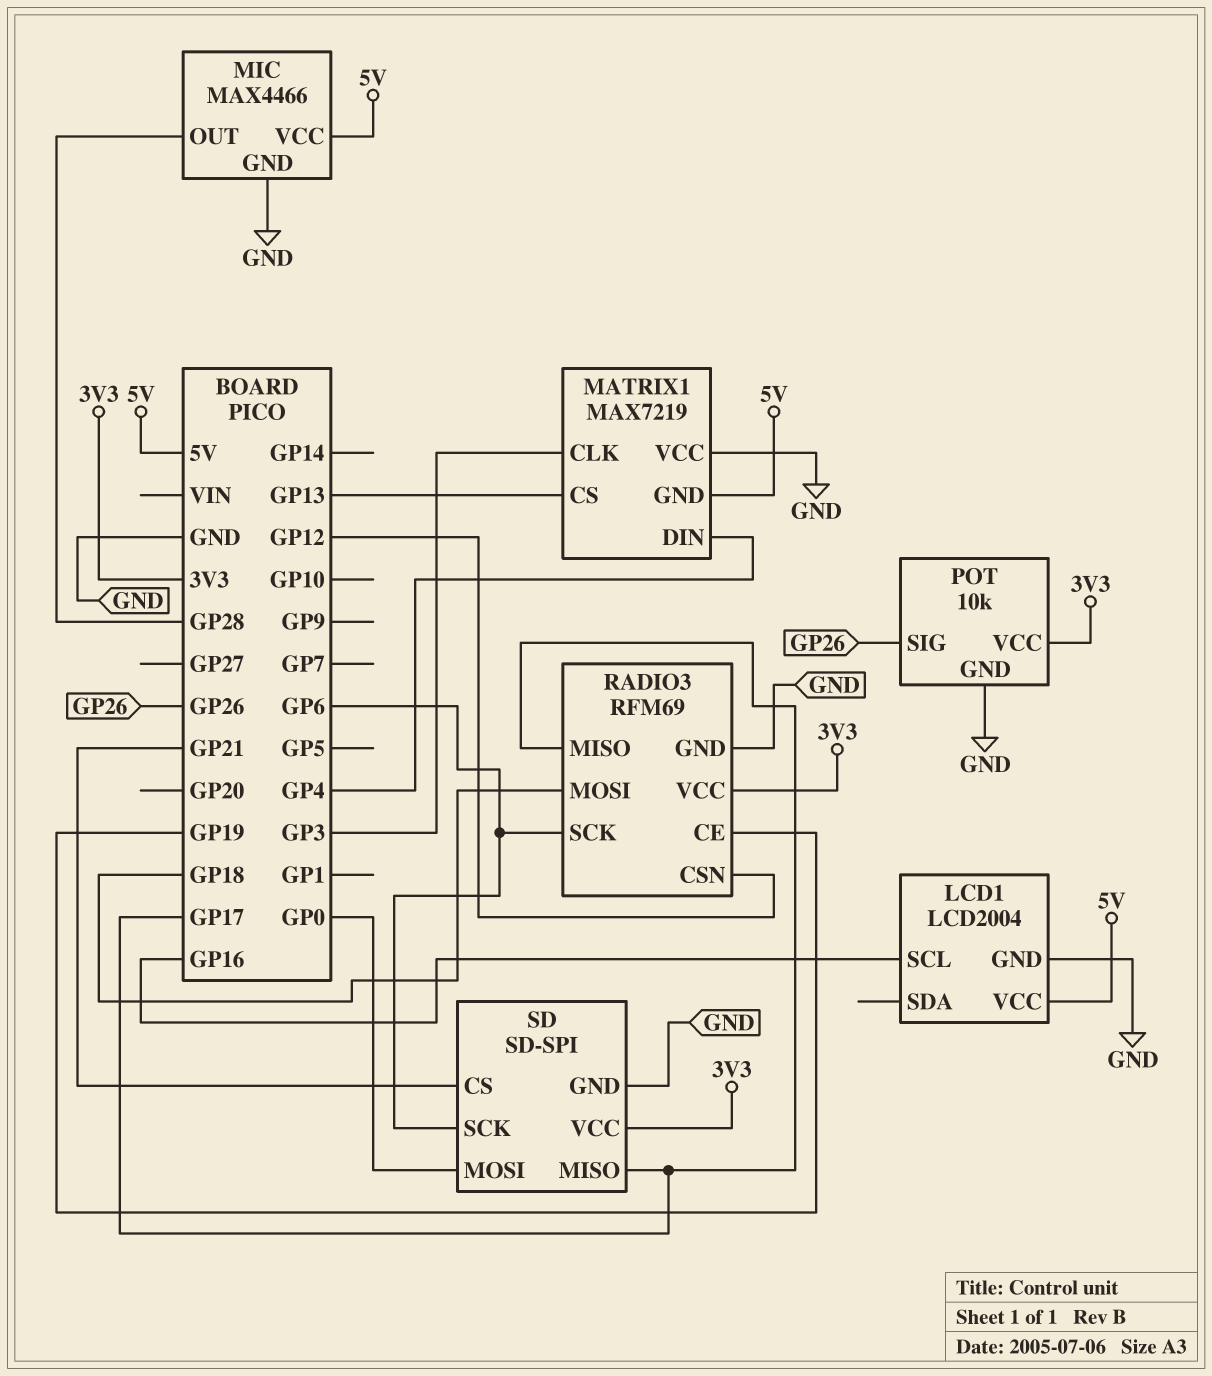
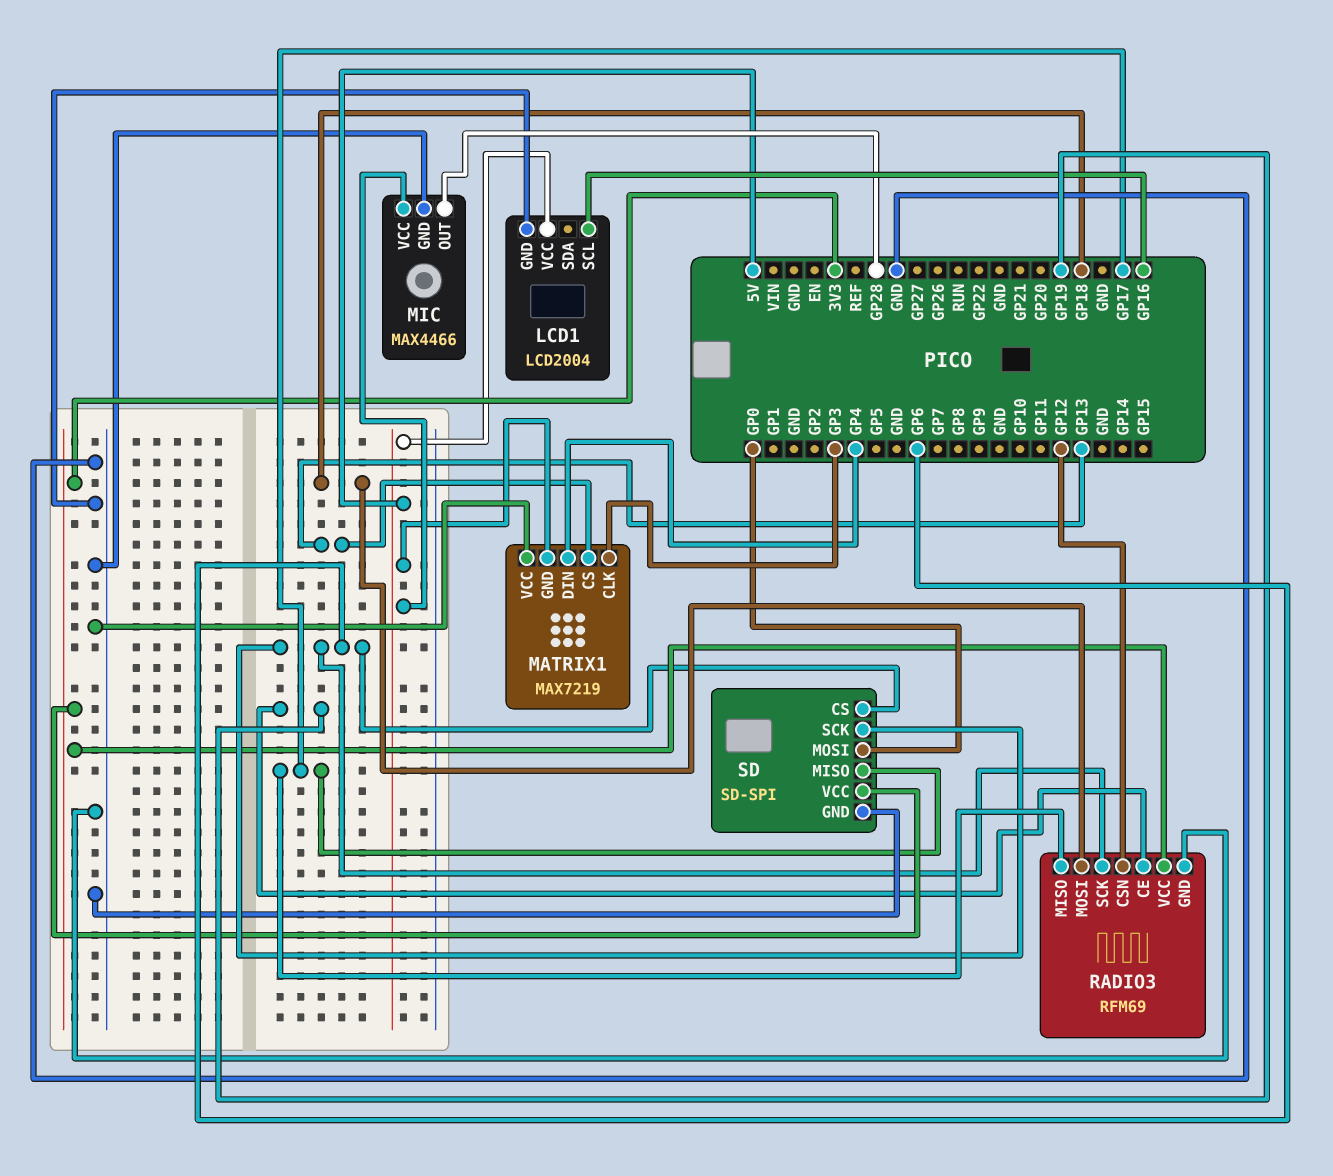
POT: 10k -> none
POT pin GND: GND -> none
POT pin SIG: GP26 -> none
POT pin VCC: 3V3 -> none
SD pin CS: GP21 -> GP6

